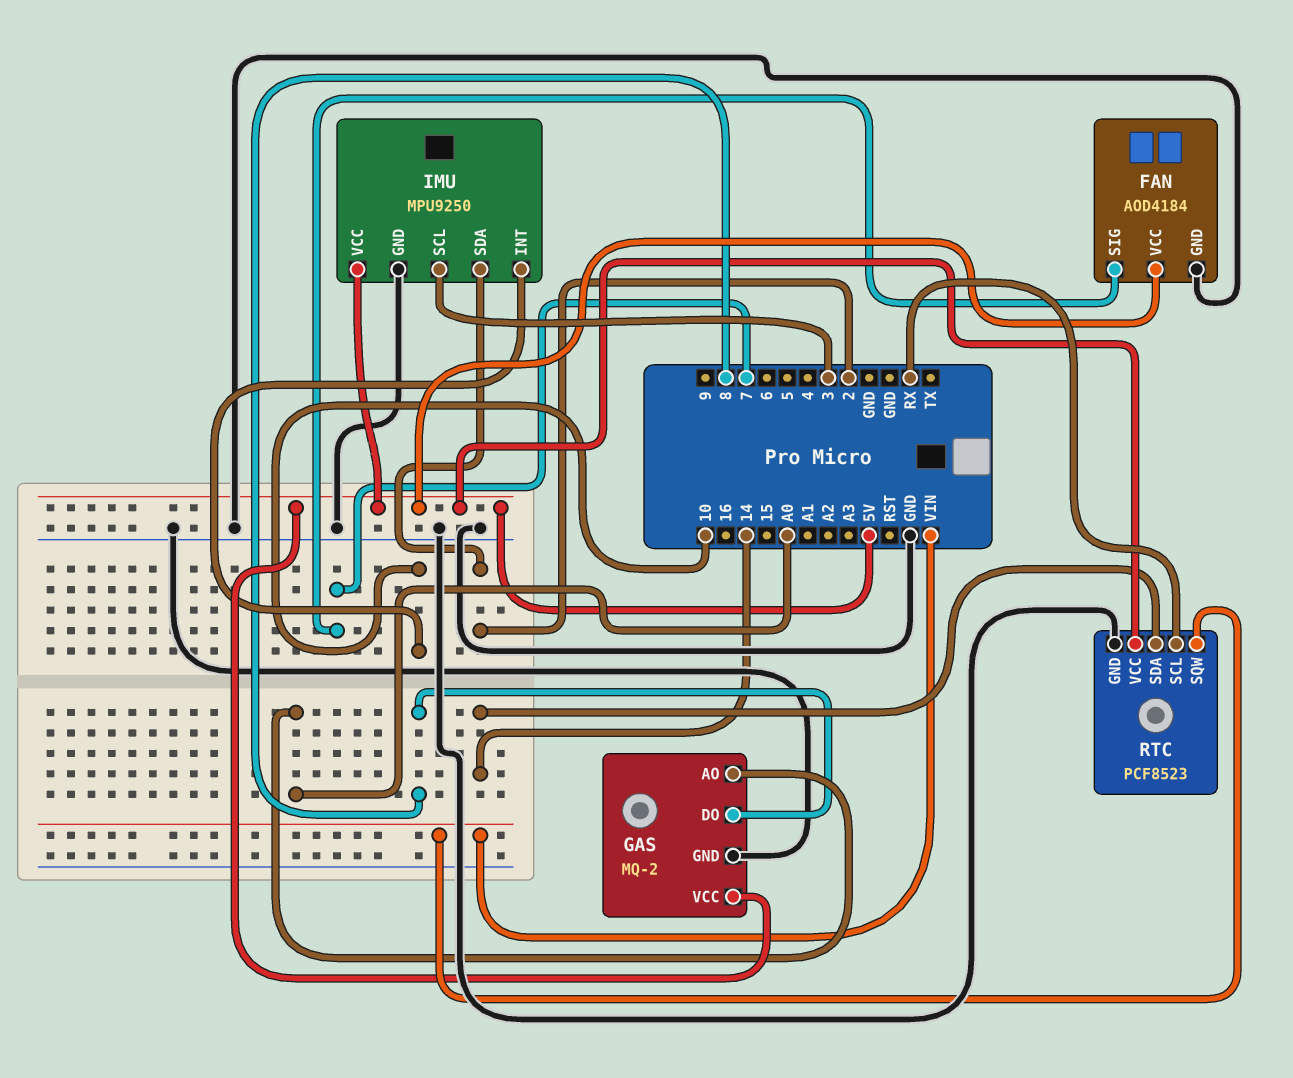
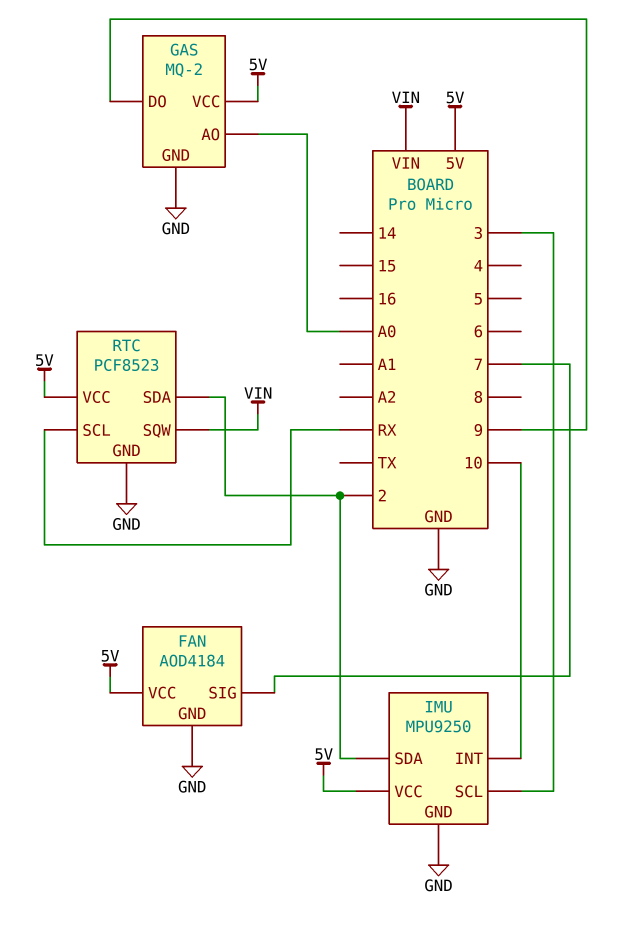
GAS pin DO: 8 -> 9
RTC pin SDA: 14 -> 2

